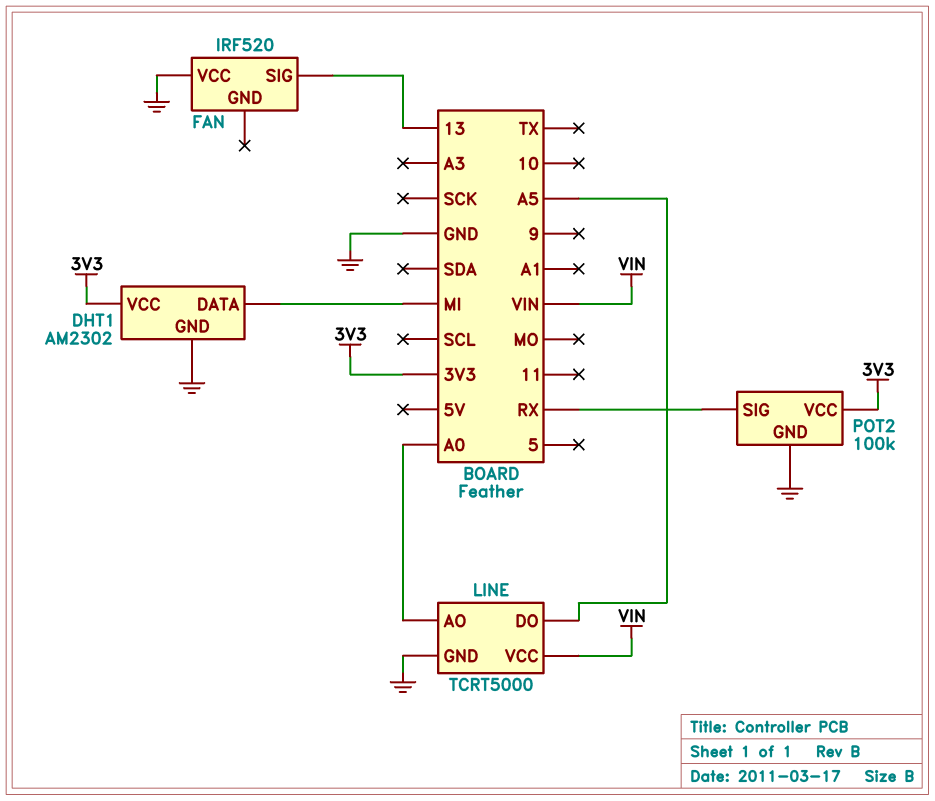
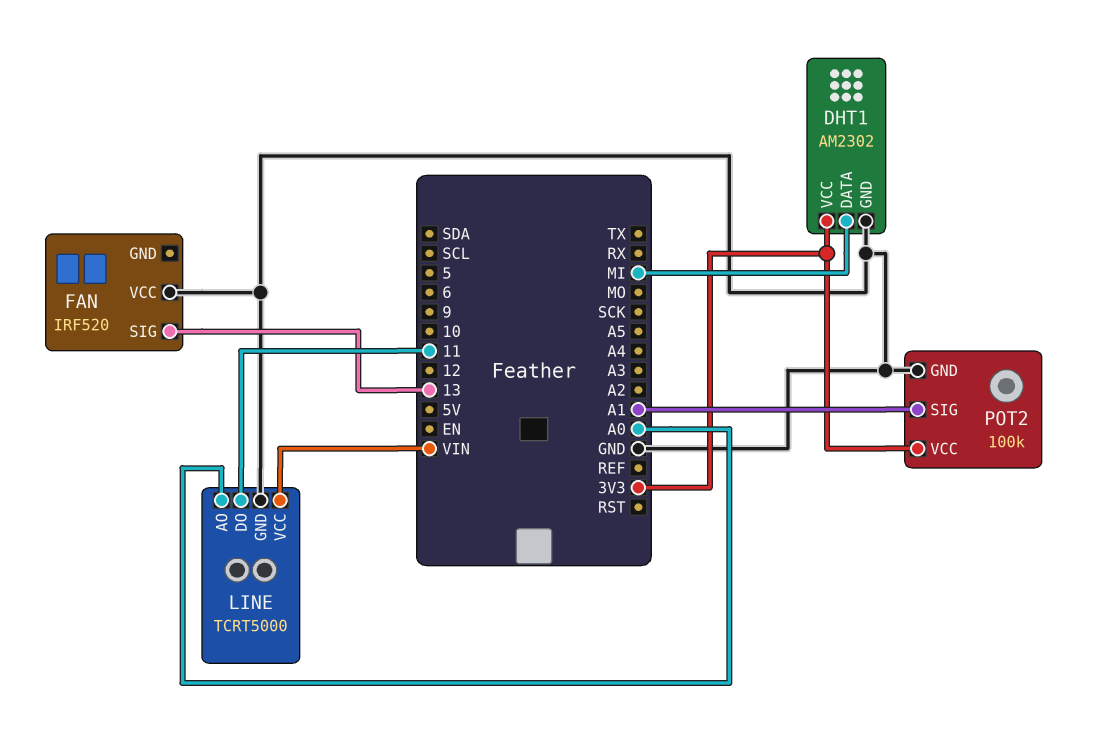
LINE pin DO: A5 -> 11
POT2 pin SIG: RX -> A1

